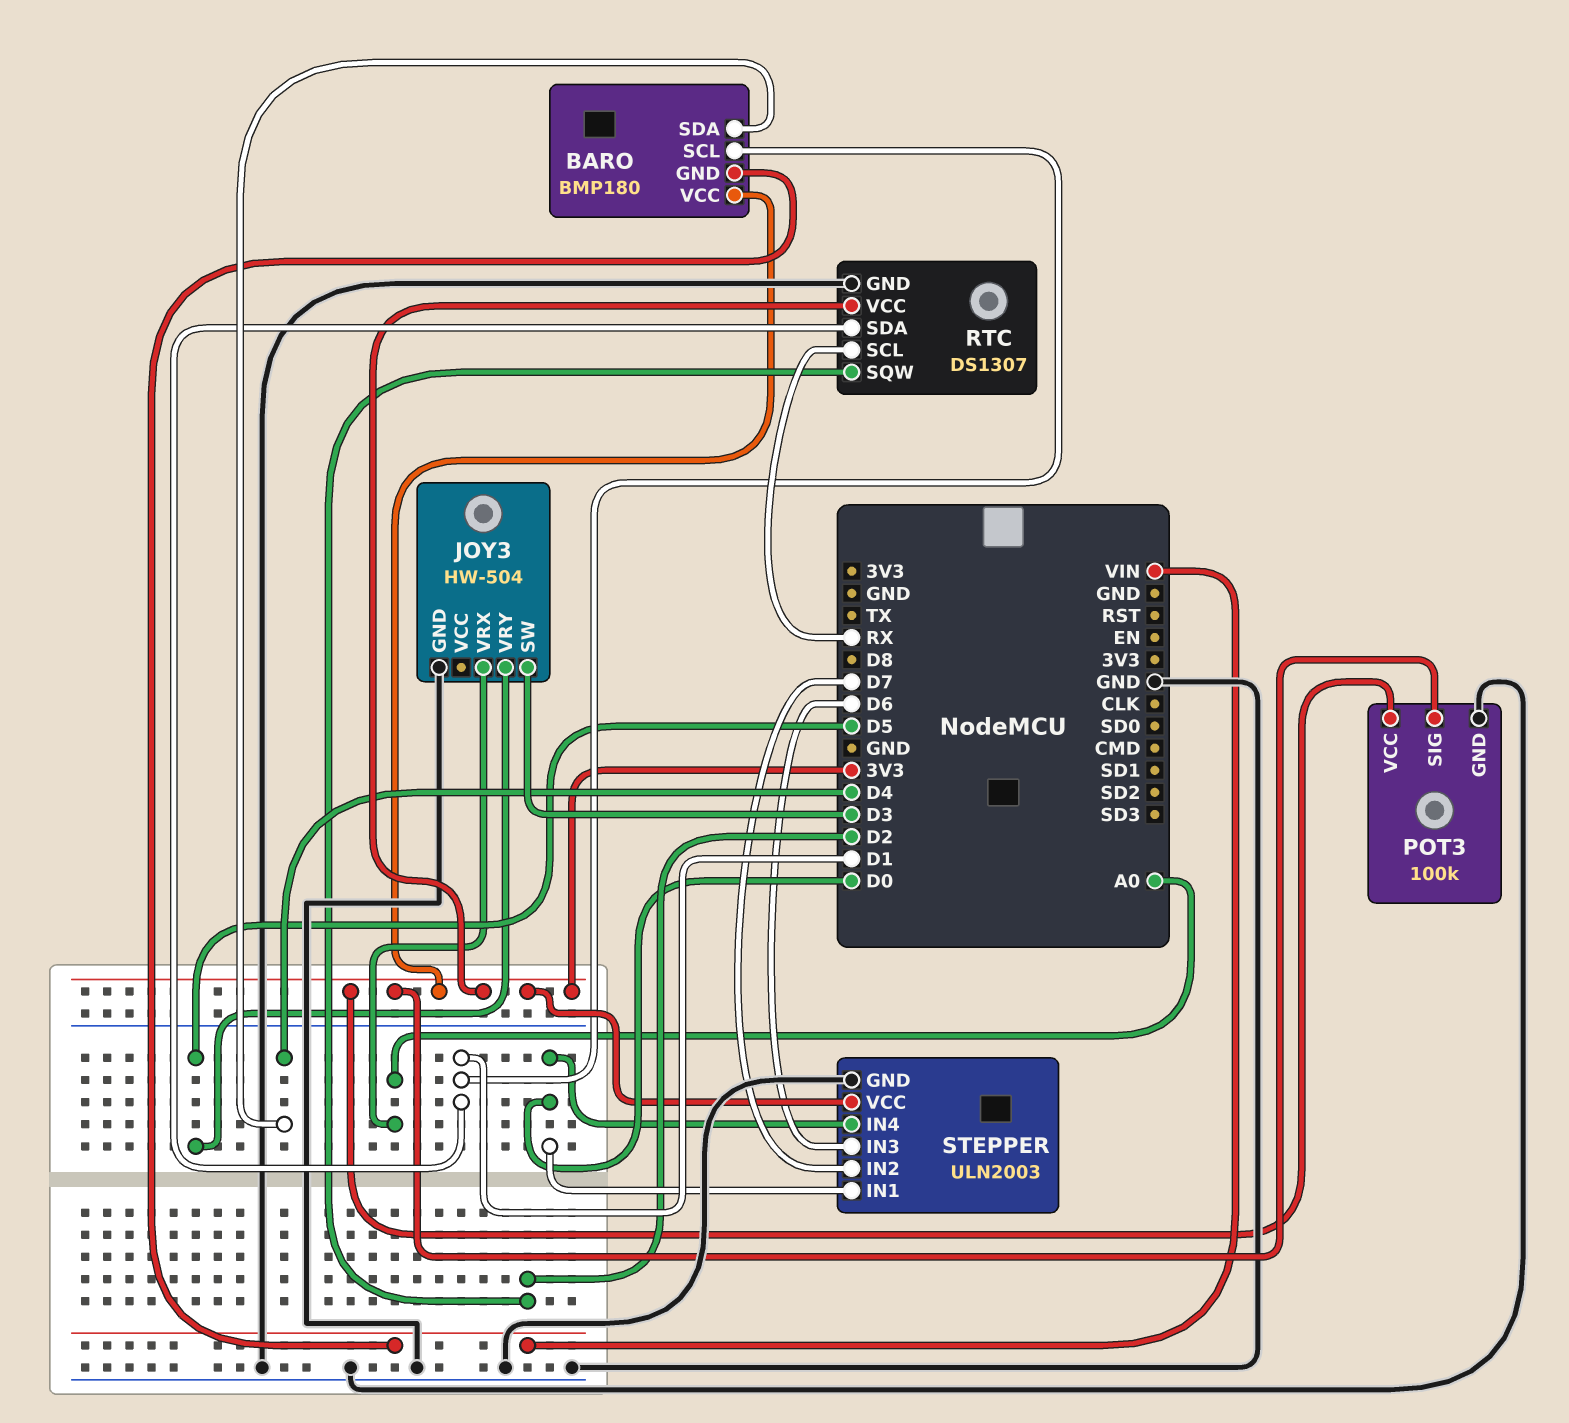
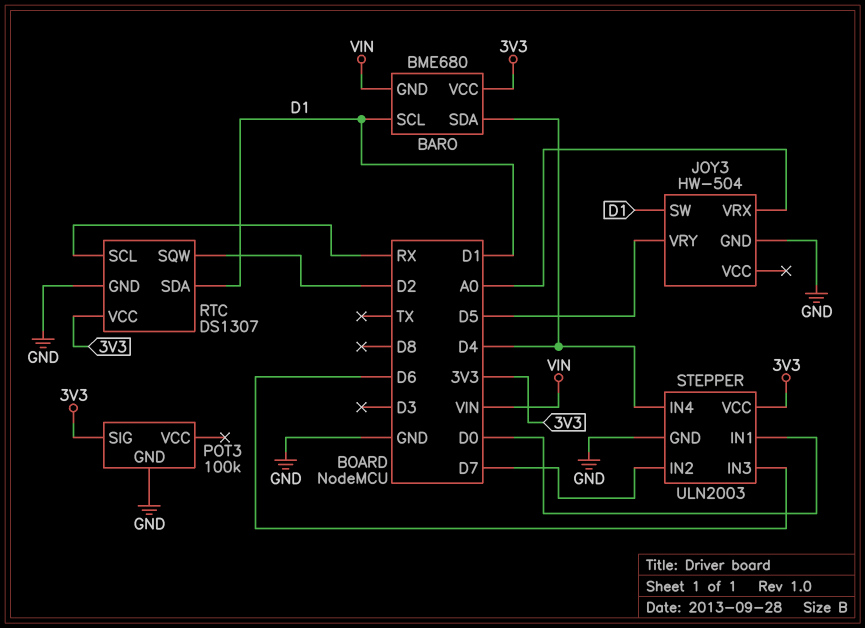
BARO: BMP180 -> BME680
JOY3 pin SW: D3 -> D1
POT3 pin VCC: 3V3 -> none
STEPPER pin IN4: D0 -> D4

